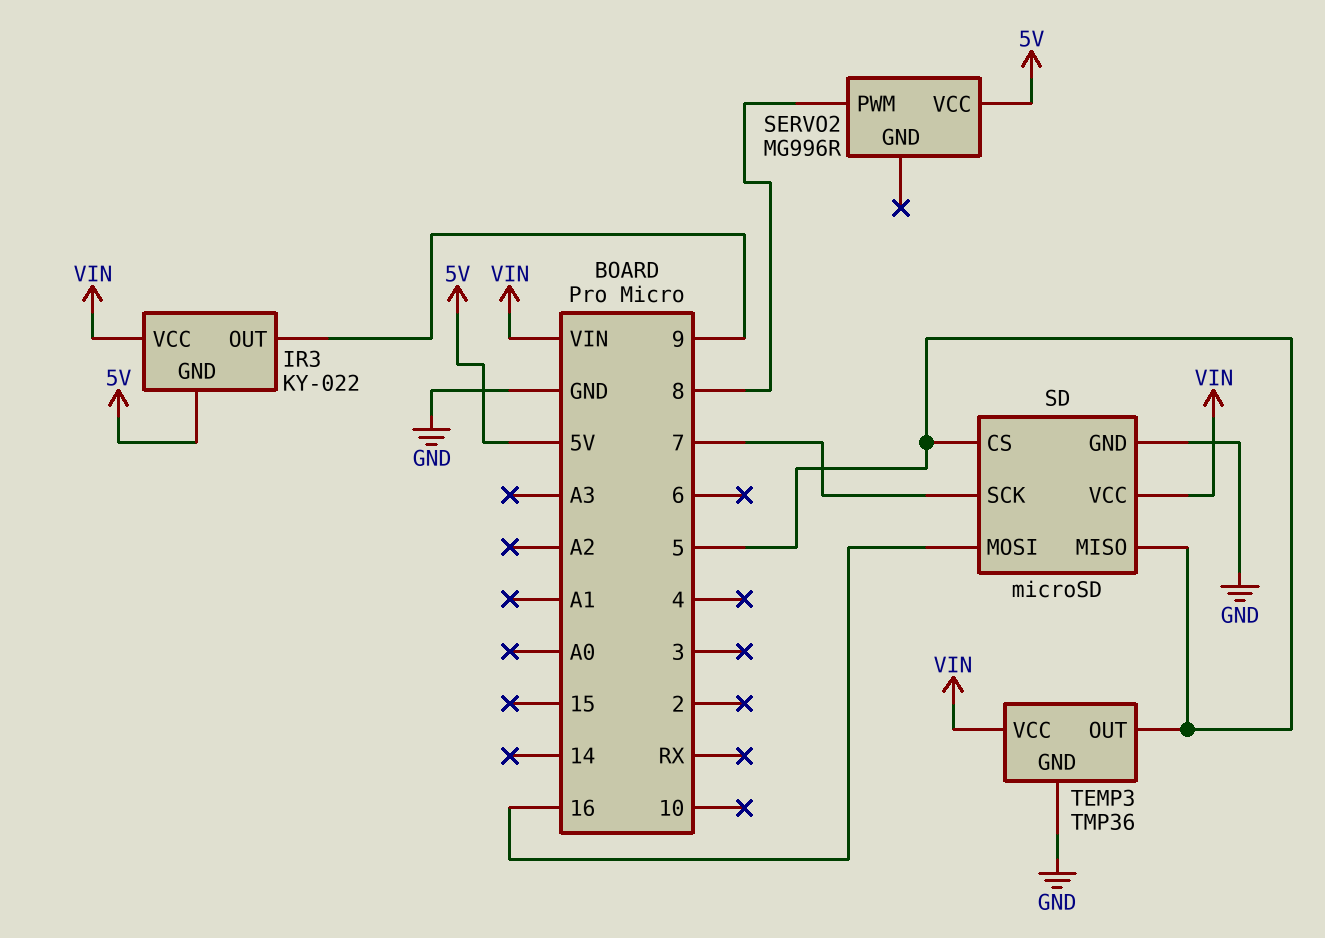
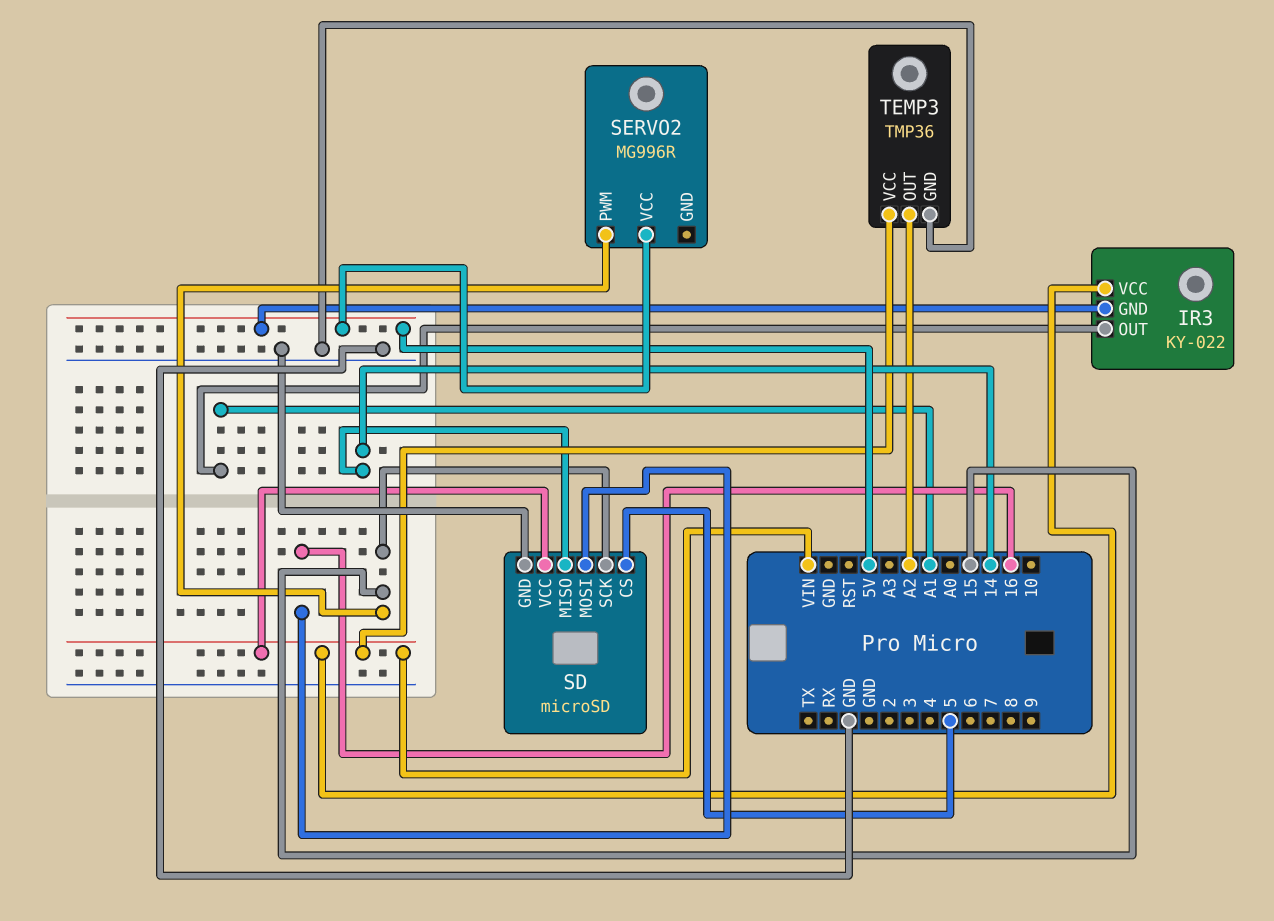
IR3 pin OUT: 9 -> A1
SD pin MISO: 5 -> 14
SD pin SCK: 7 -> 15
SERVO2 pin PWM: 8 -> 15
TEMP3 pin OUT: 5 -> A2

